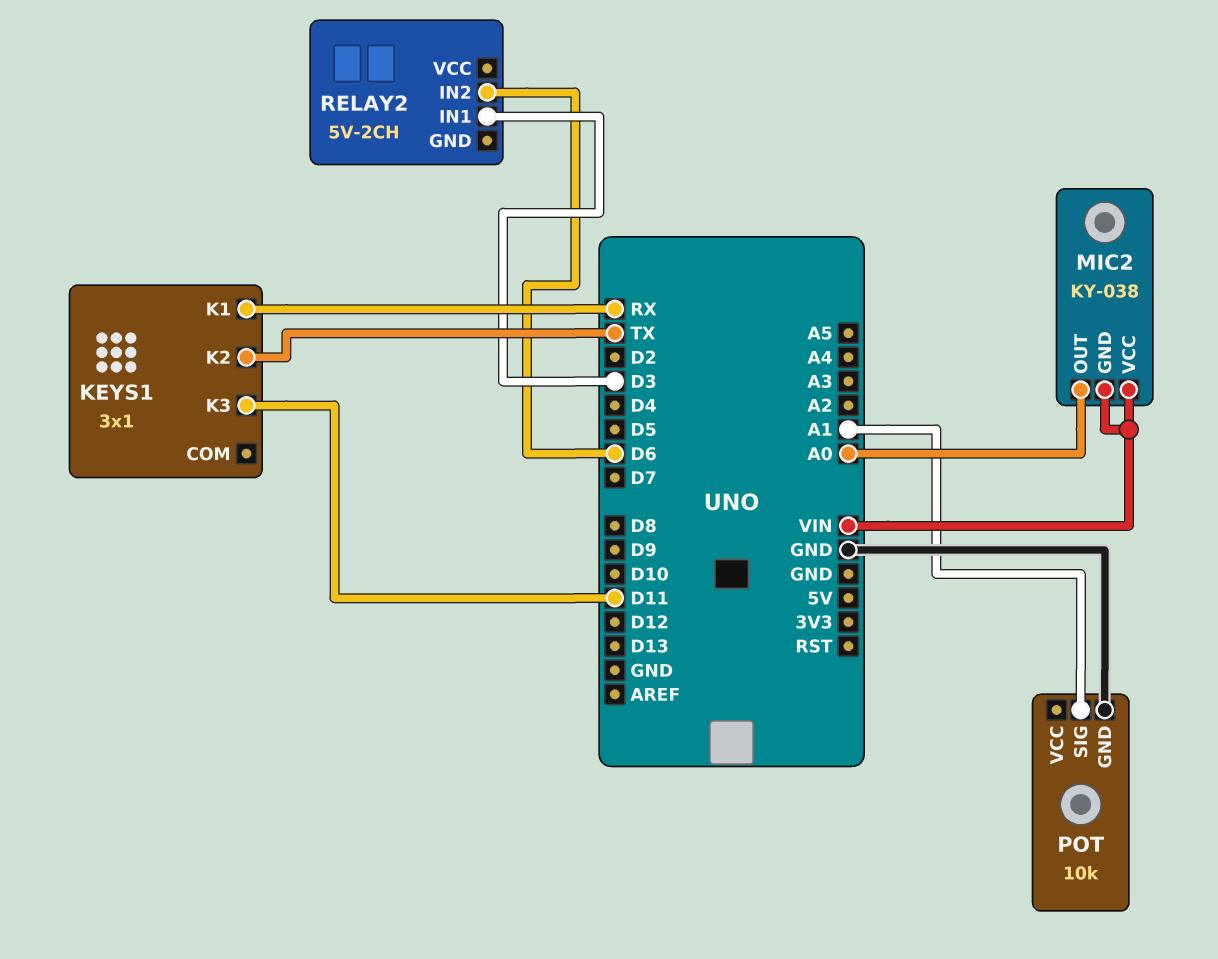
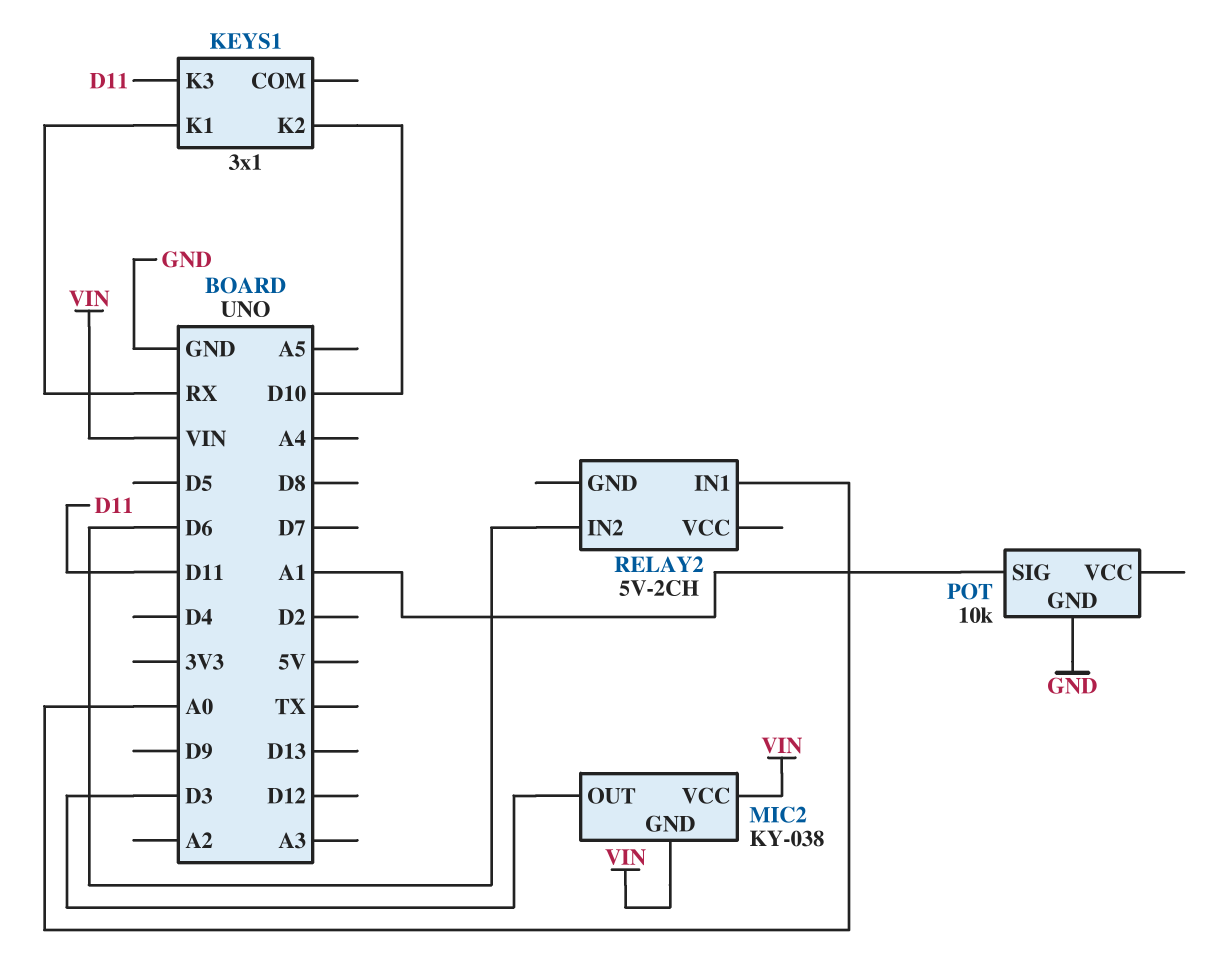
KEYS1 pin K2: TX -> D10
MIC2 pin OUT: A0 -> D3
RELAY2 pin IN1: D3 -> A0

